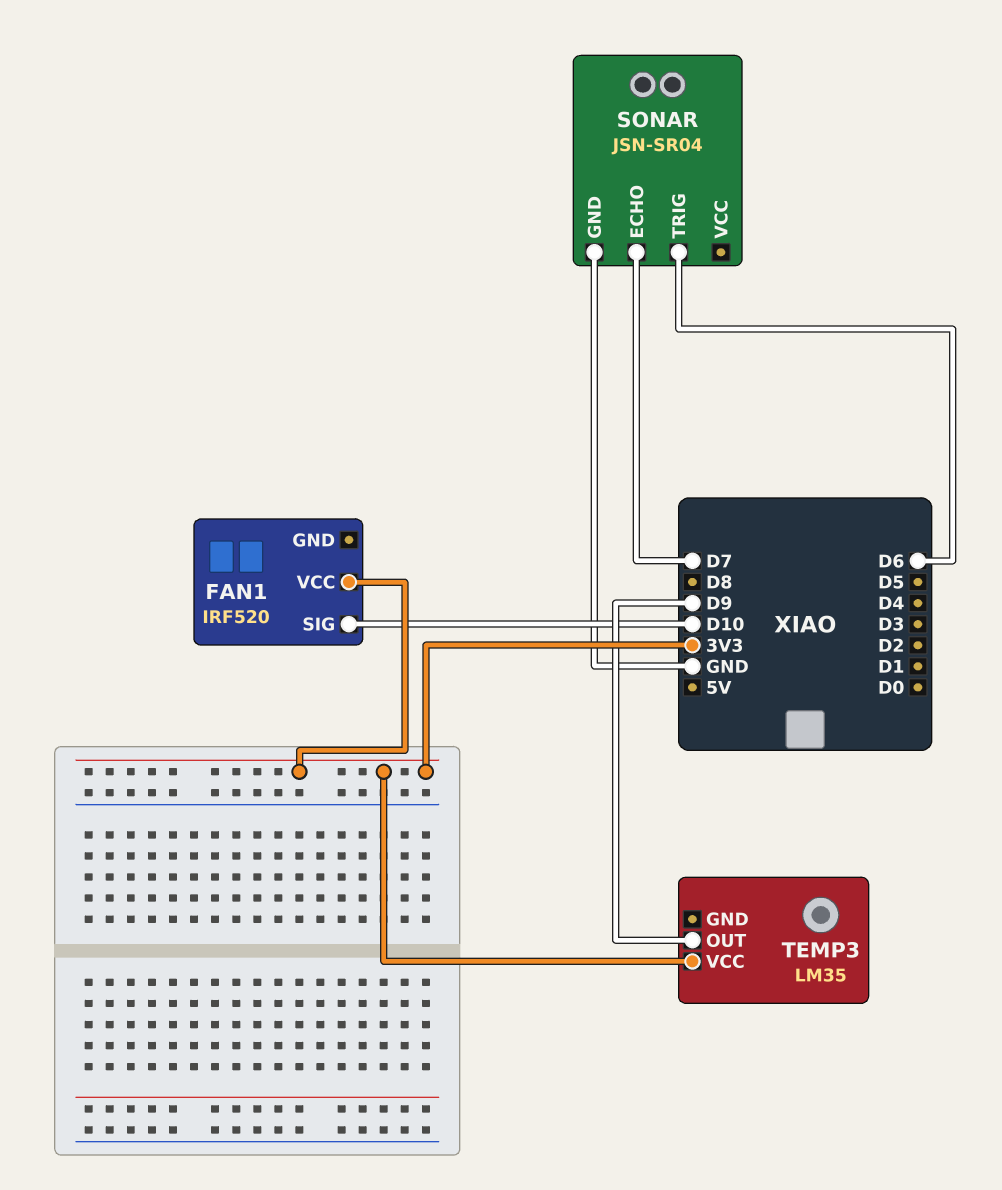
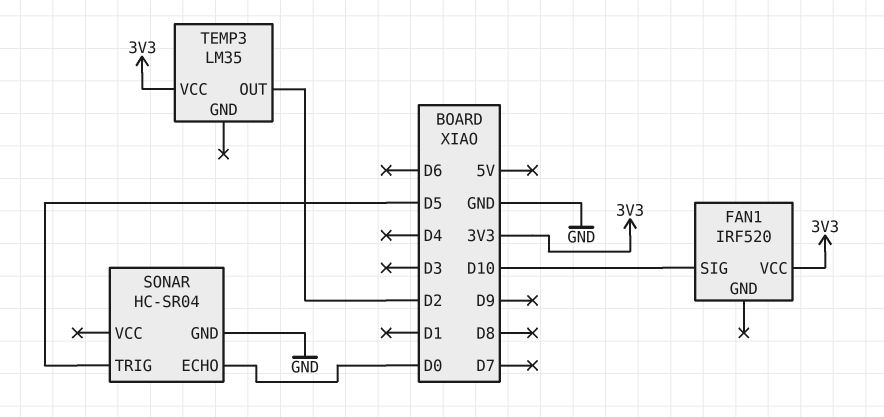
SONAR: JSN-SR04 -> HC-SR04
SONAR pin ECHO: D7 -> D0
SONAR pin TRIG: D6 -> D5
TEMP3 pin OUT: D9 -> D2

